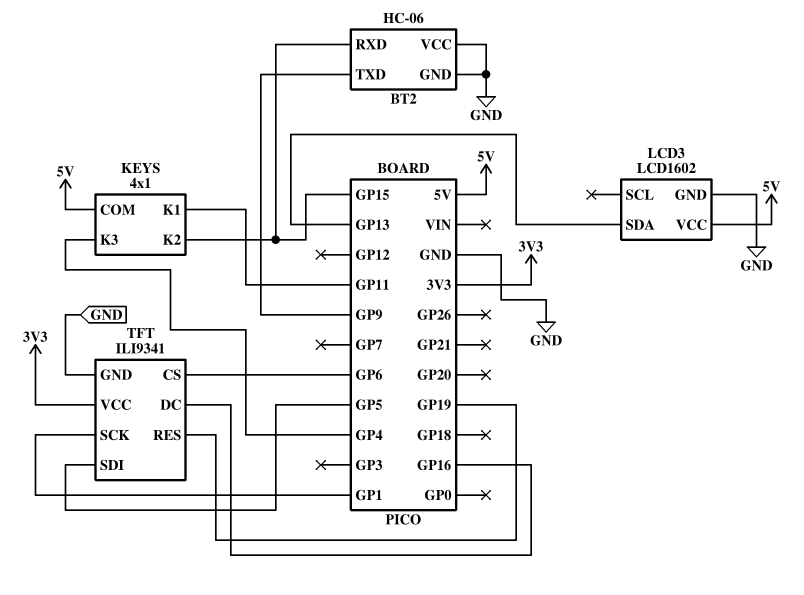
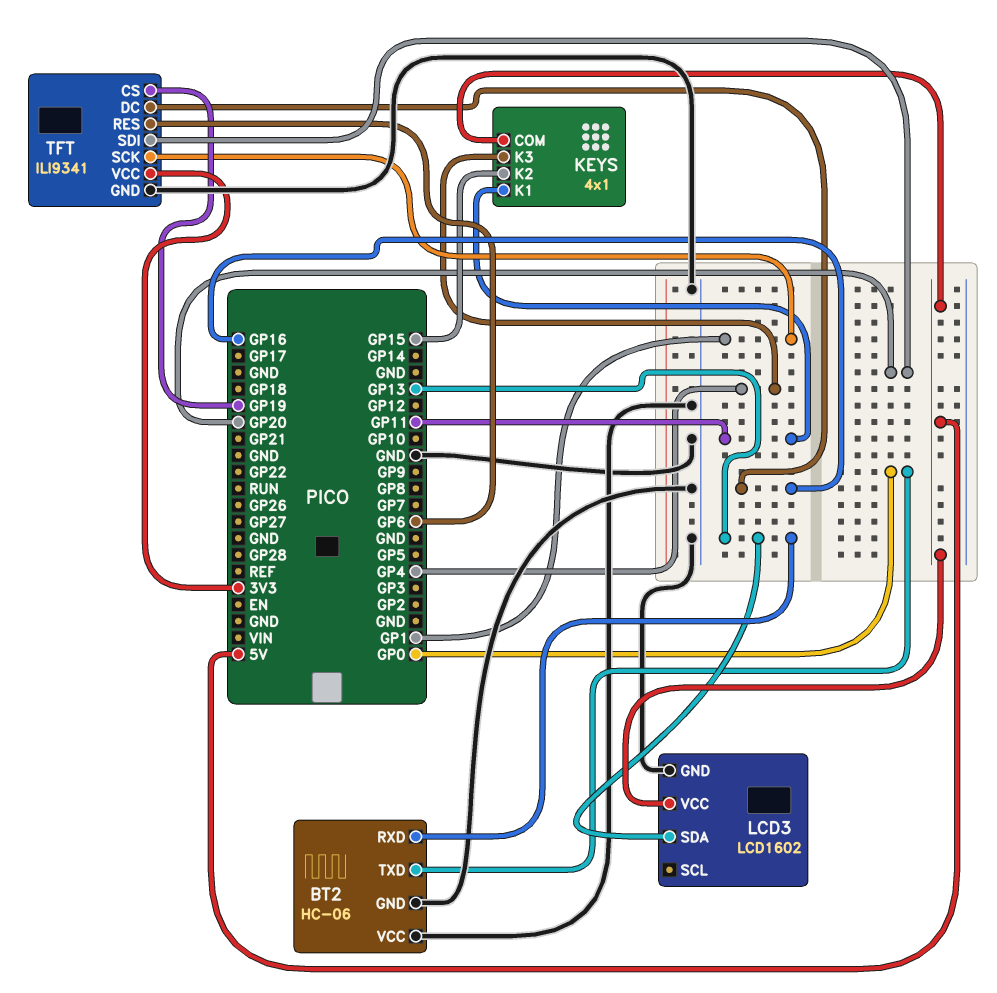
BT2 pin RXD: GP15 -> GP13
BT2 pin TXD: GP9 -> GP0
TFT pin CS: GP6 -> GP19
TFT pin RES: GP19 -> GP6
TFT pin SDI: GP5 -> GP20

